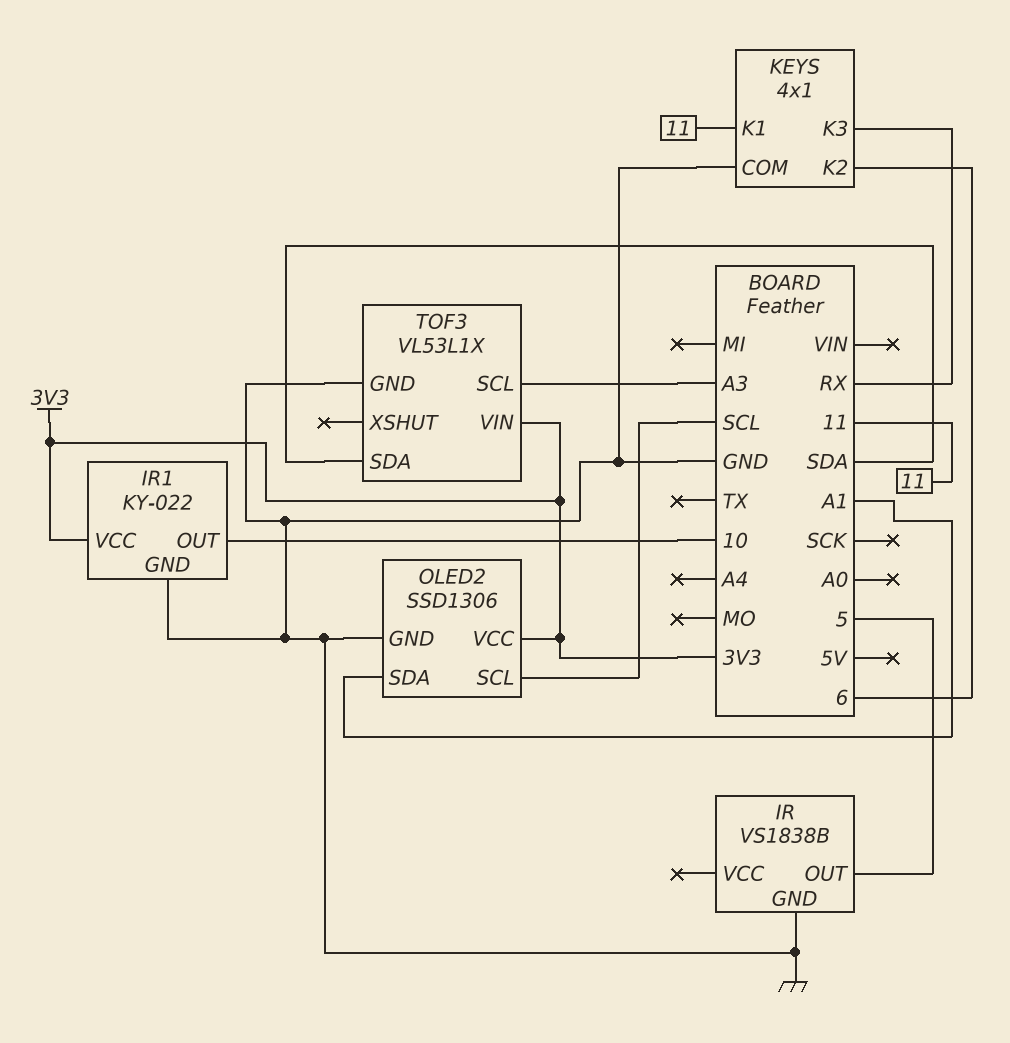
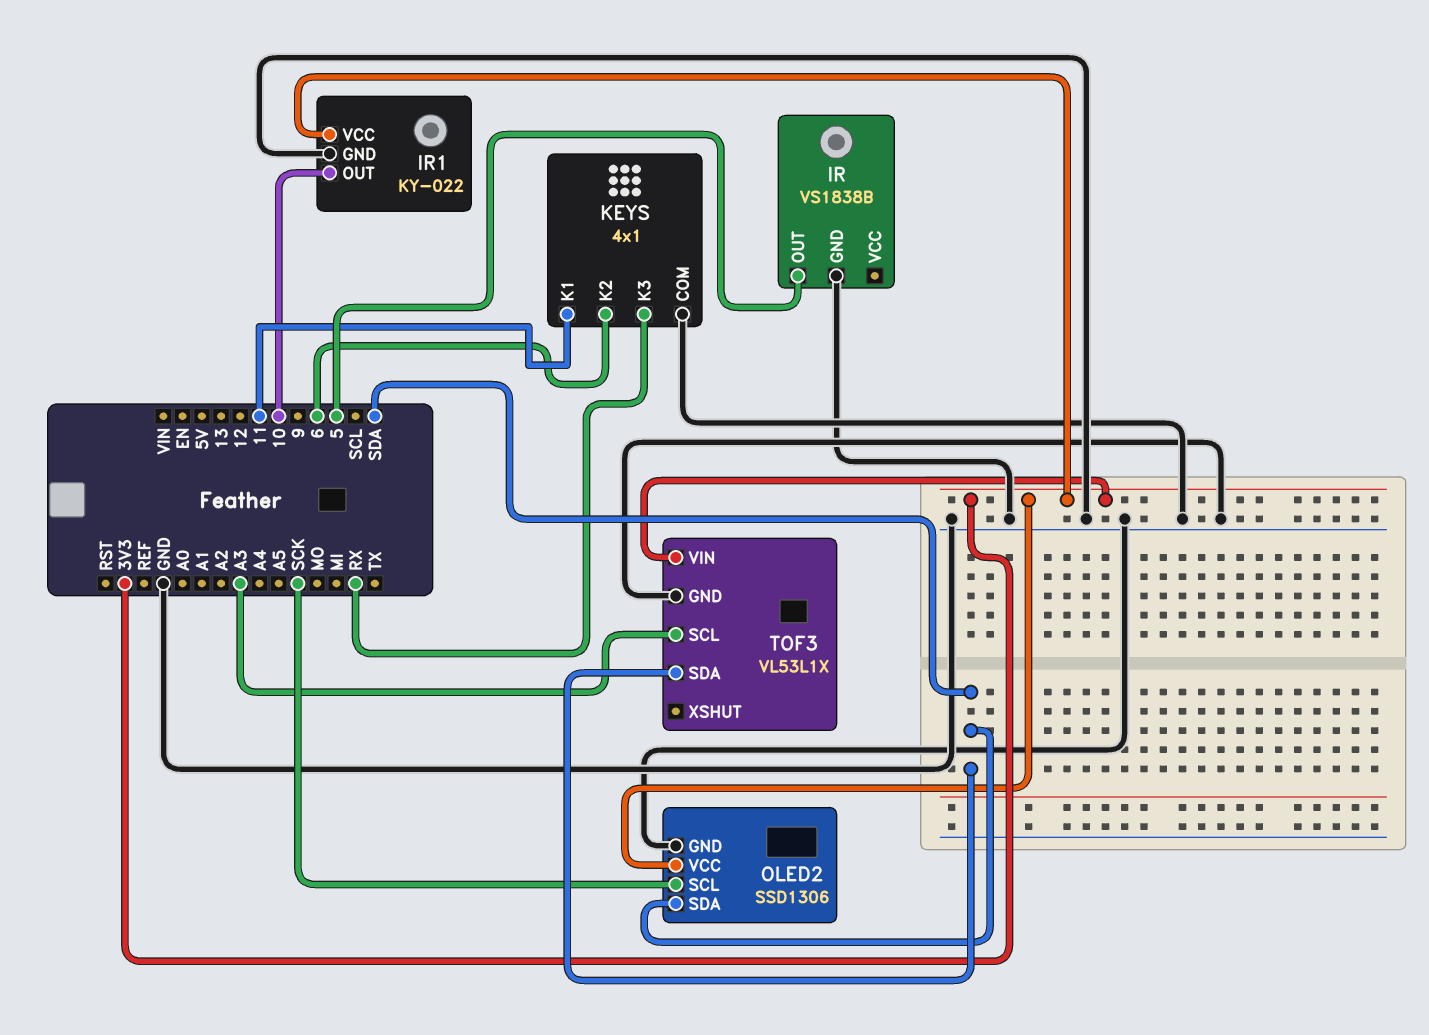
OLED2 pin SCL: SCL -> SCK
OLED2 pin SDA: A1 -> SDA

